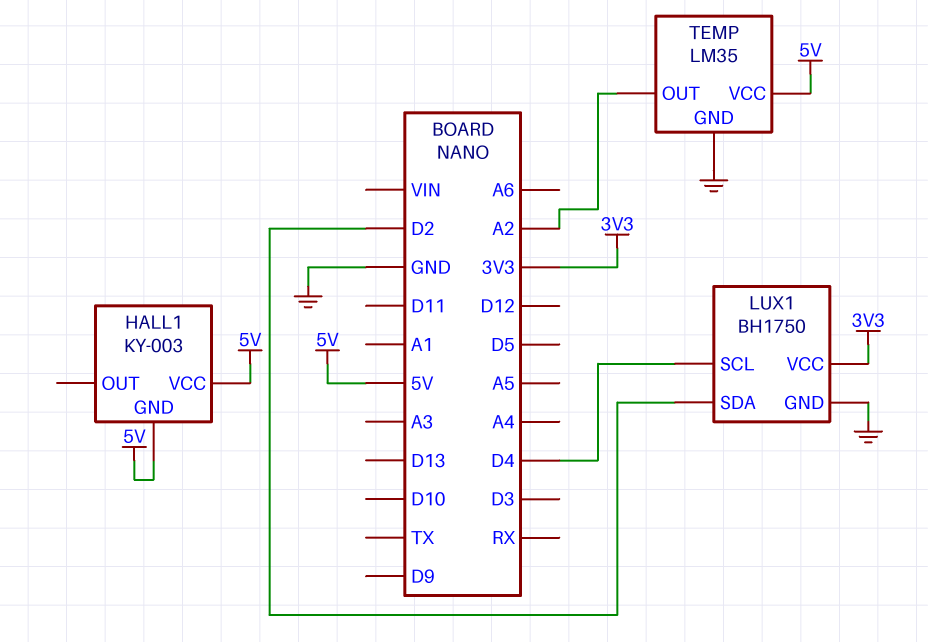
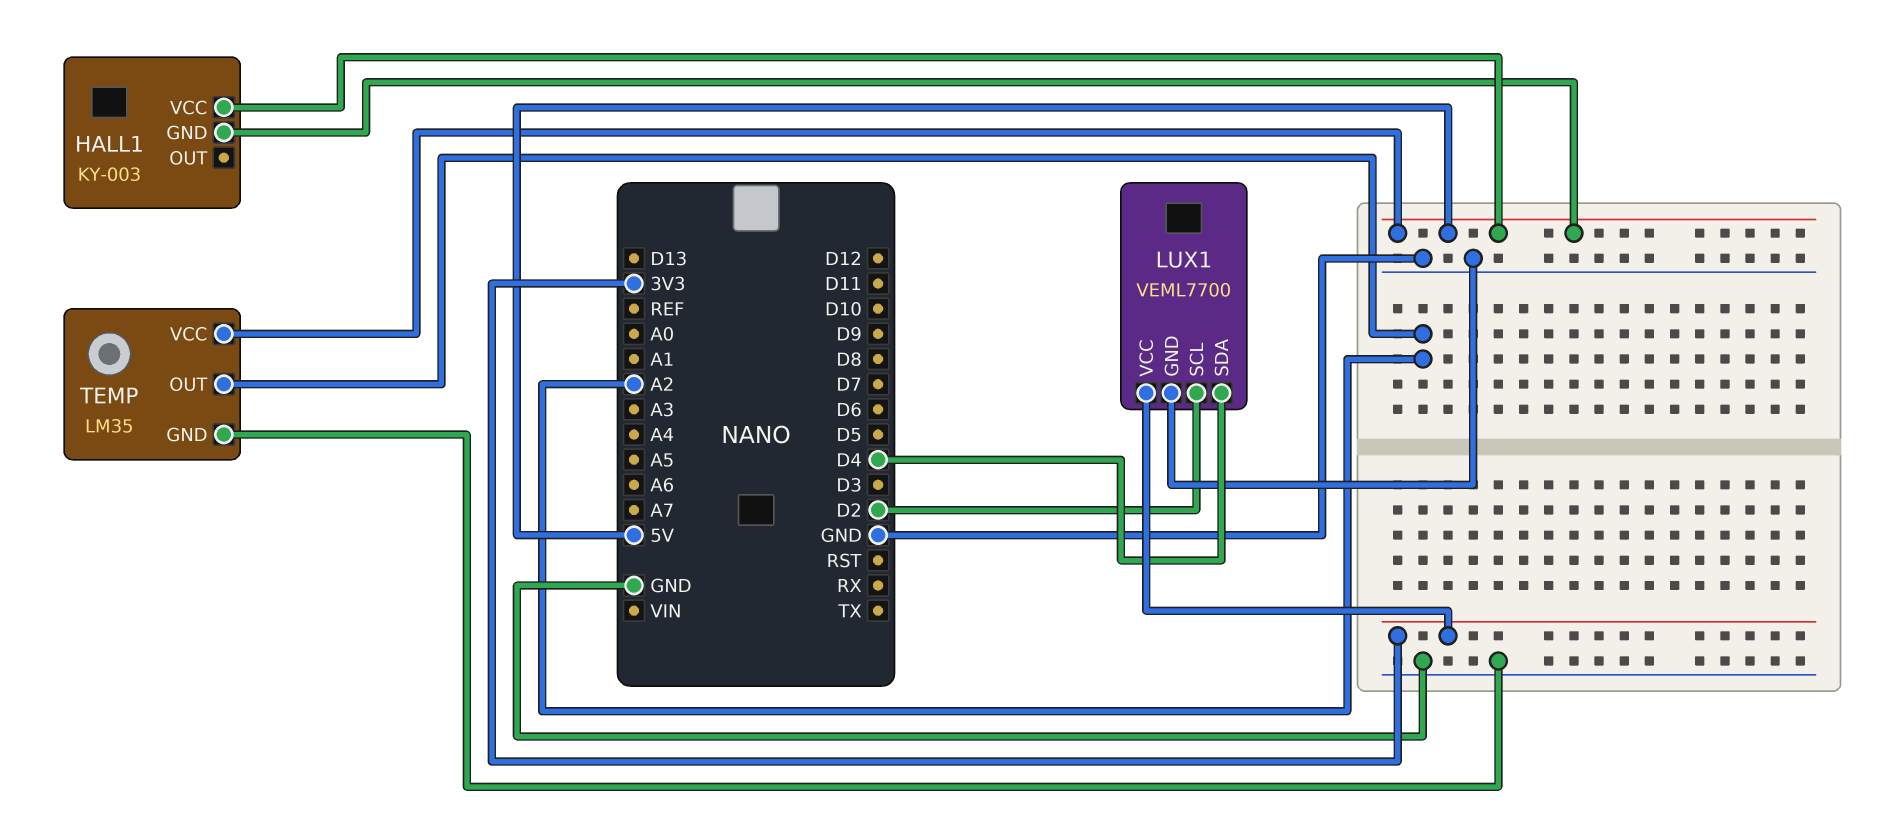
LUX1: BH1750 -> VEML7700
LUX1 pin SCL: D4 -> D2
LUX1 pin SDA: D2 -> D4

